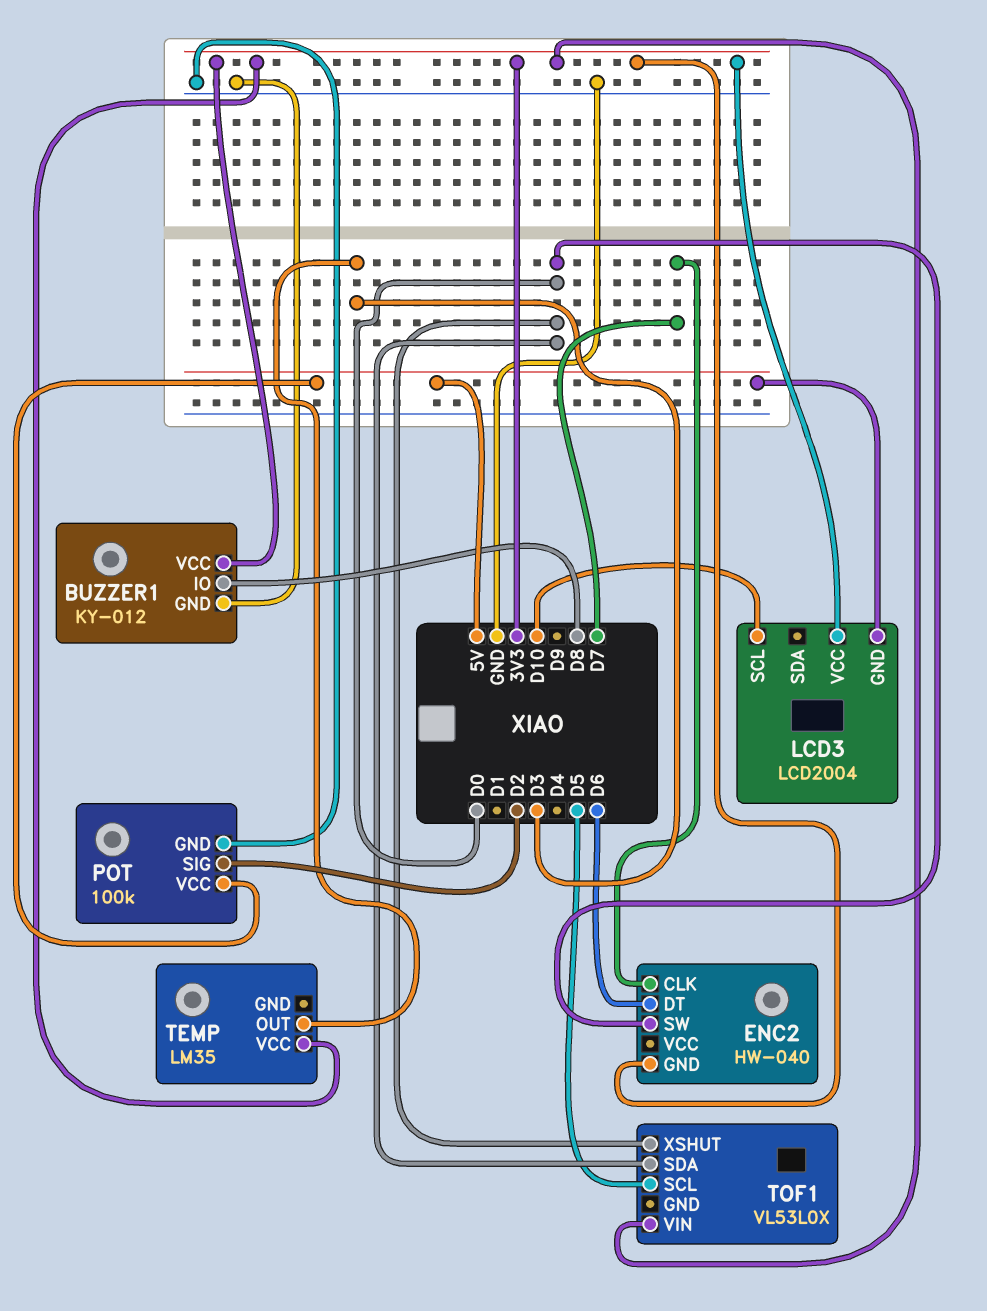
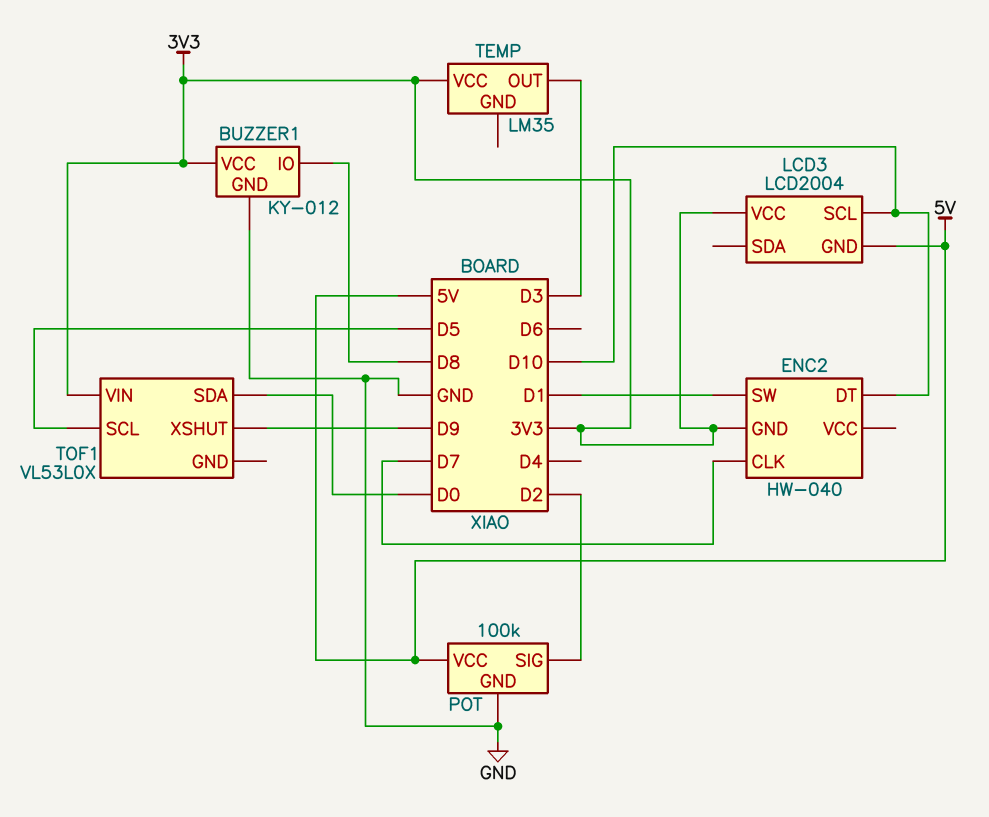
ENC2 pin DT: D6 -> D10
ENC2 pin SW: D0 -> D1
TOF1 pin XSHUT: D0 -> D9

